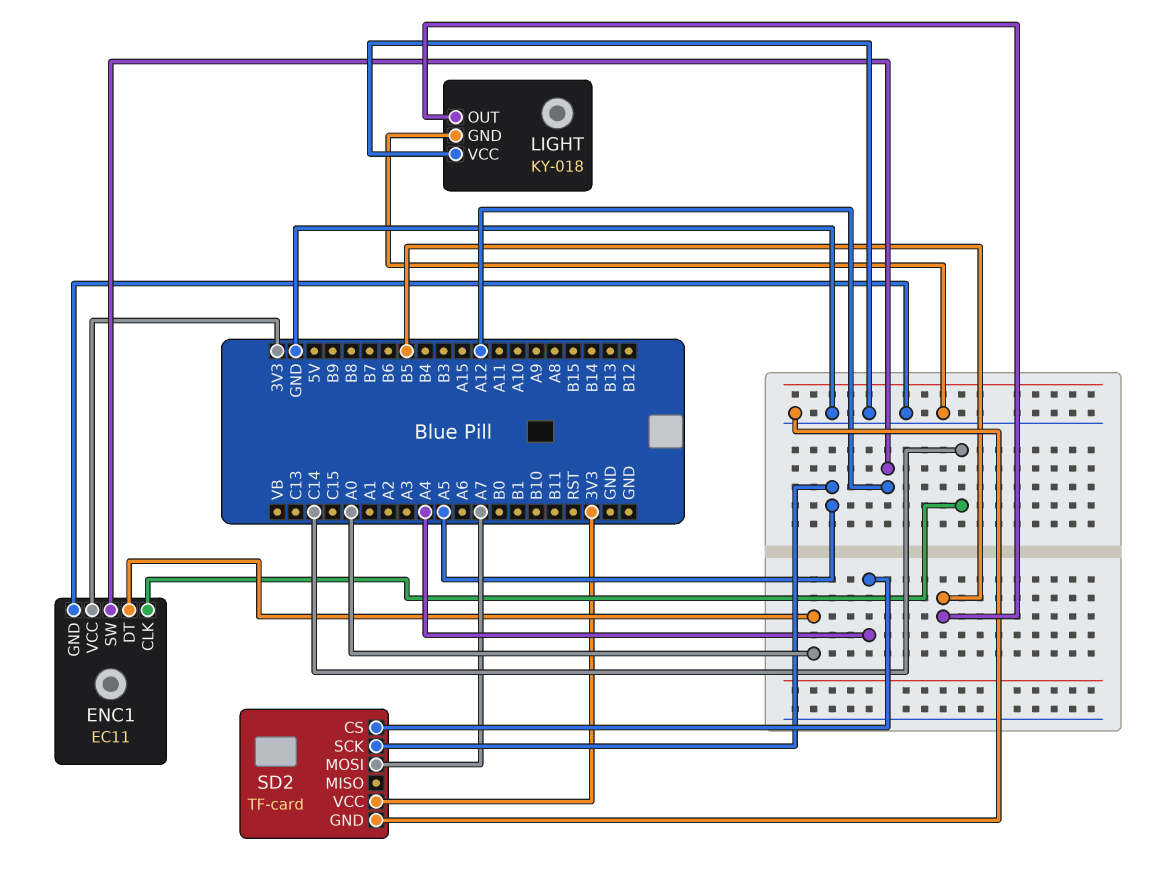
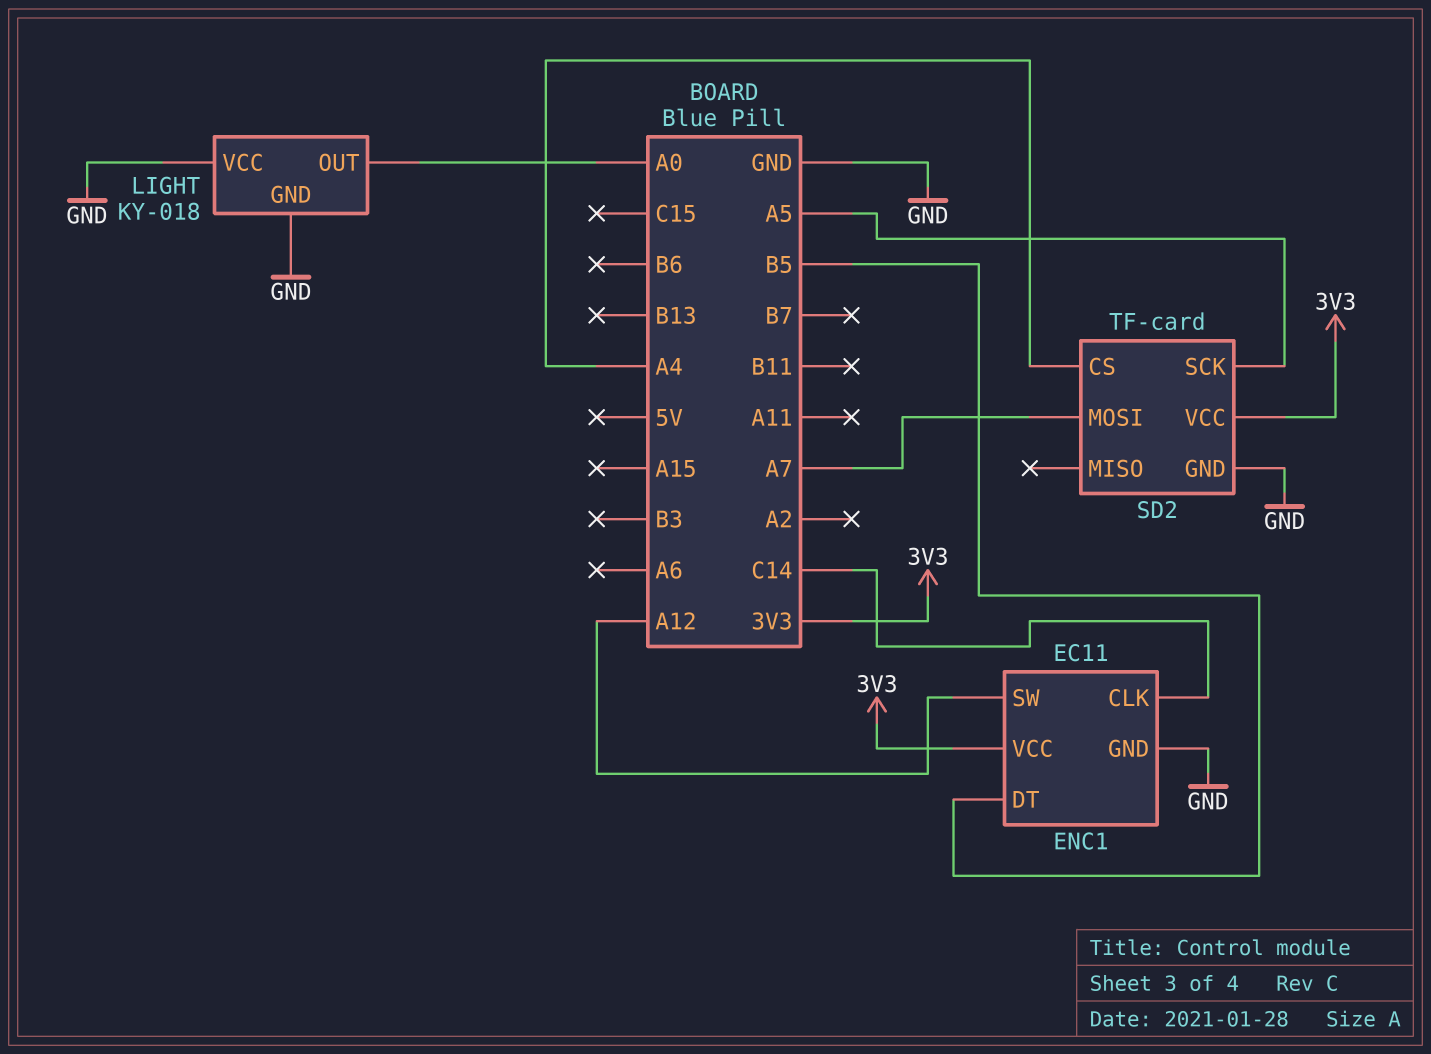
ENC1 pin DT: A0 -> B5
LIGHT pin OUT: B5 -> A0

